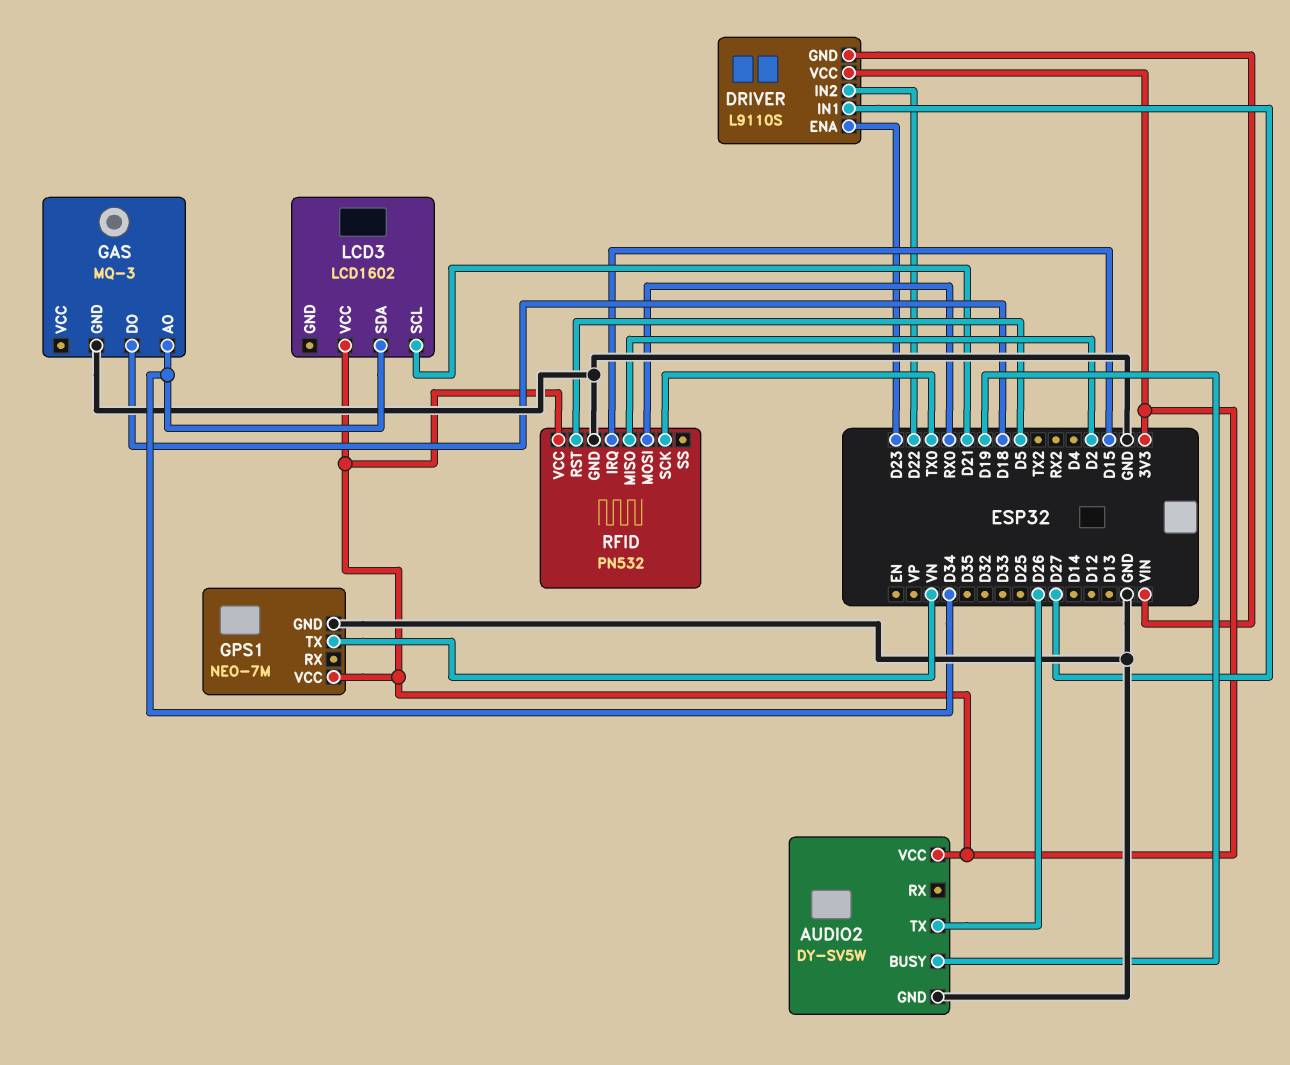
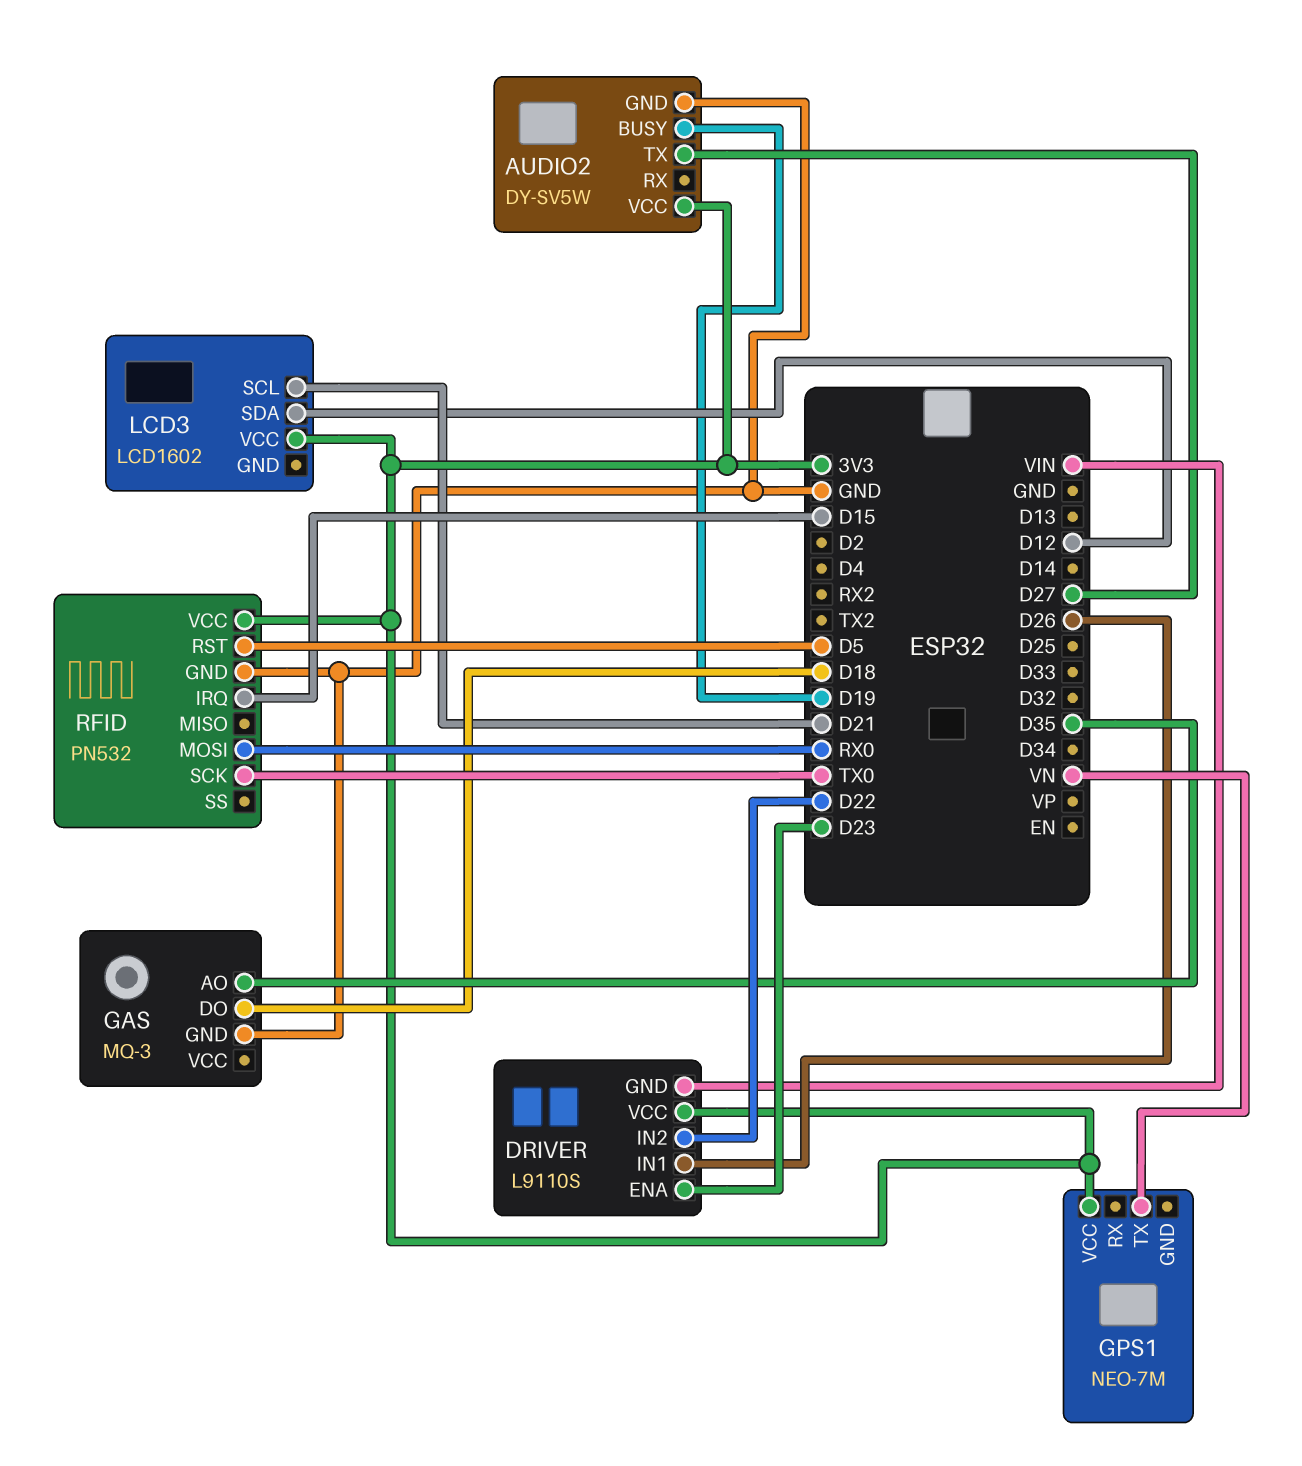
AUDIO2 pin TX: D26 -> D27
DRIVER pin IN1: D27 -> D26
GAS pin AO: D34 -> D35
GPS1 pin GND: GND -> none
LCD3 pin SDA: D34 -> D12
RFID pin MISO: D2 -> none

